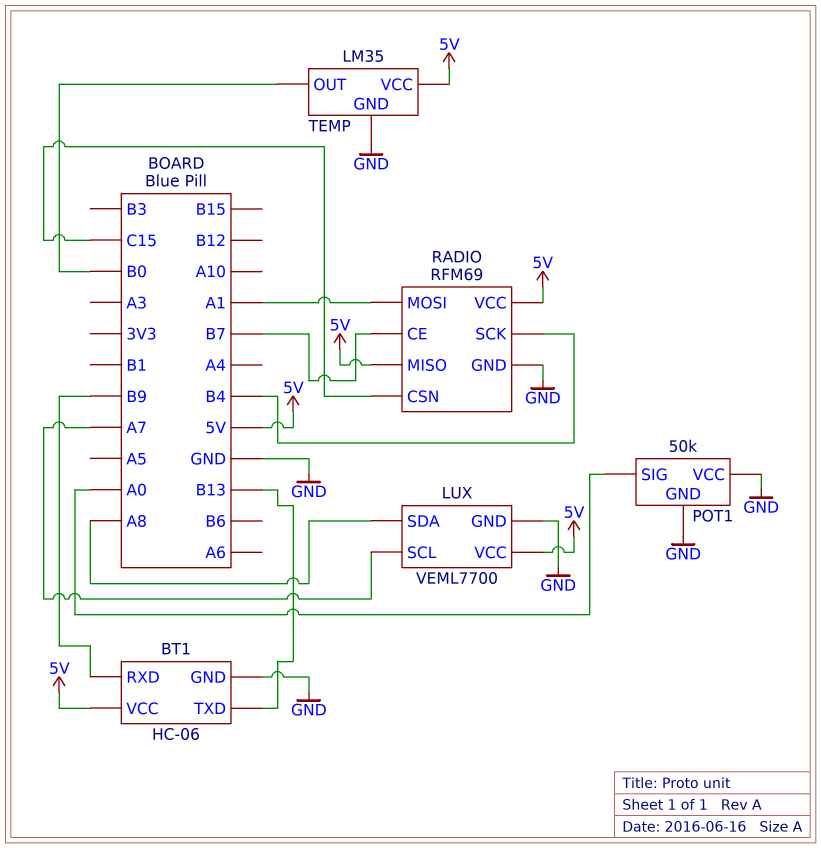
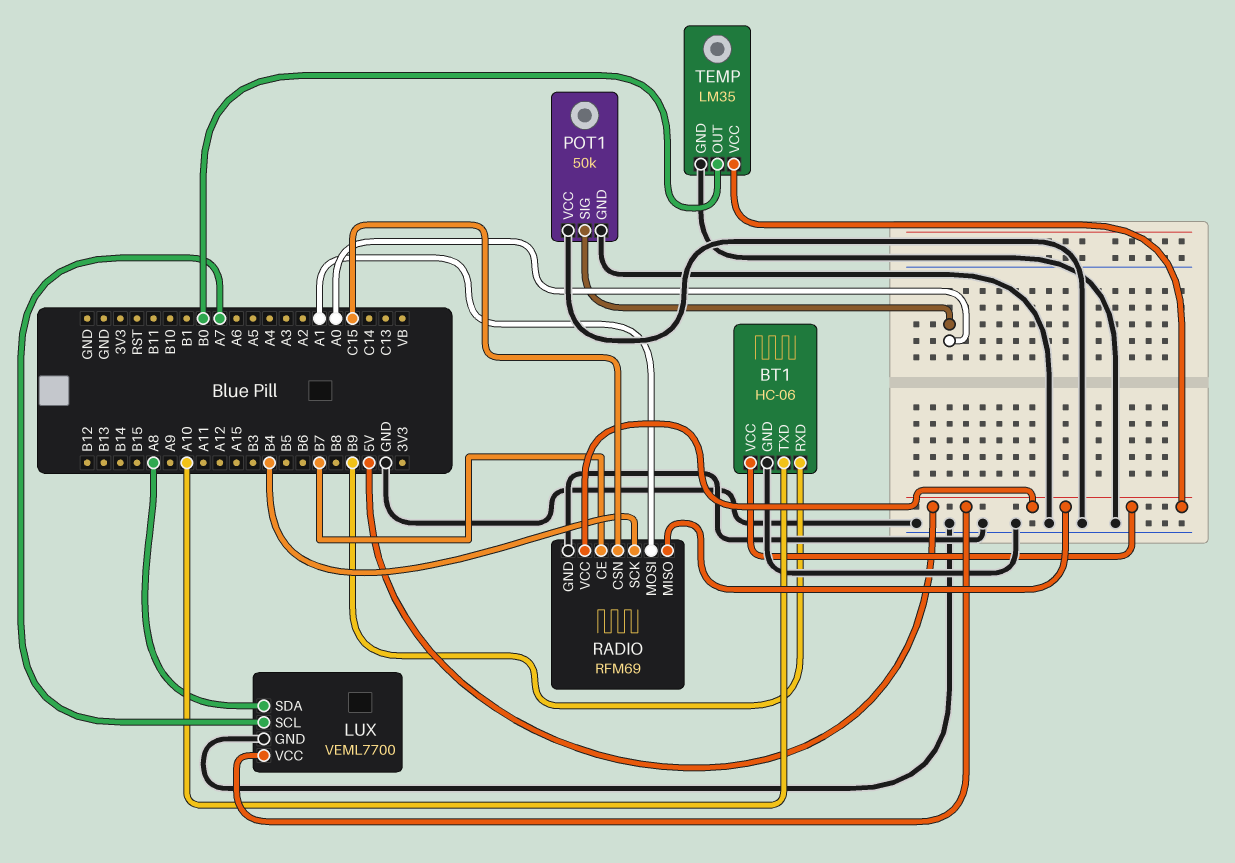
BT1 pin TXD: B13 -> A10

